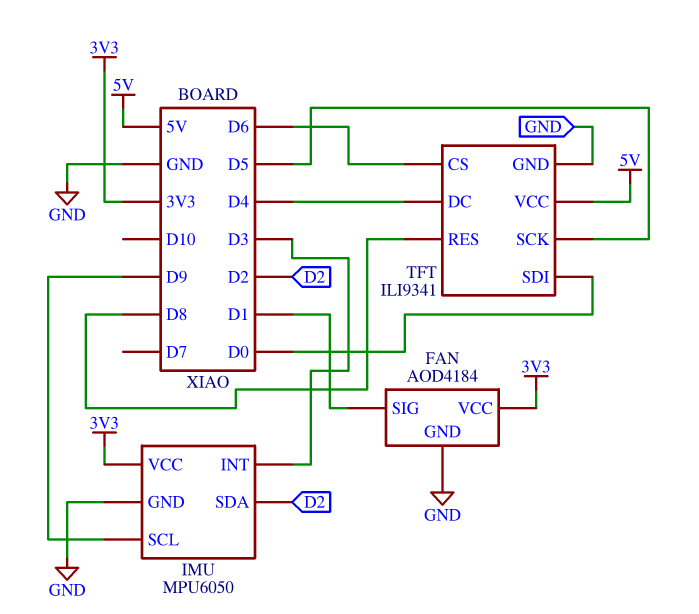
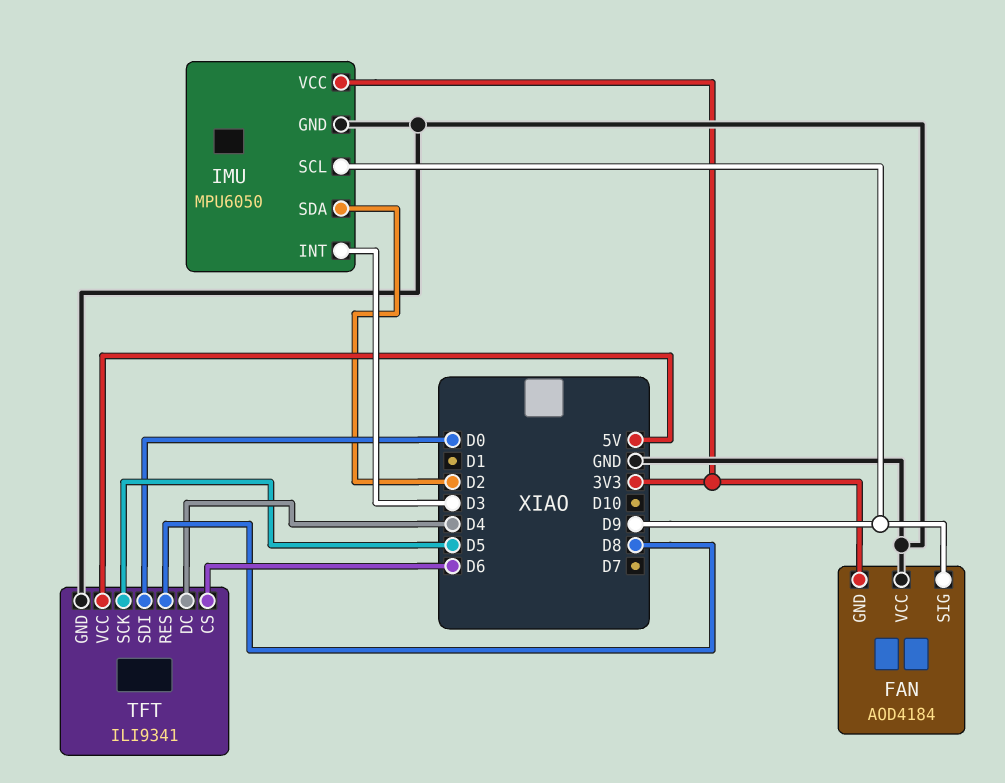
FAN pin GND: GND -> 3V3
FAN pin SIG: D1 -> D9
FAN pin VCC: 3V3 -> GND

